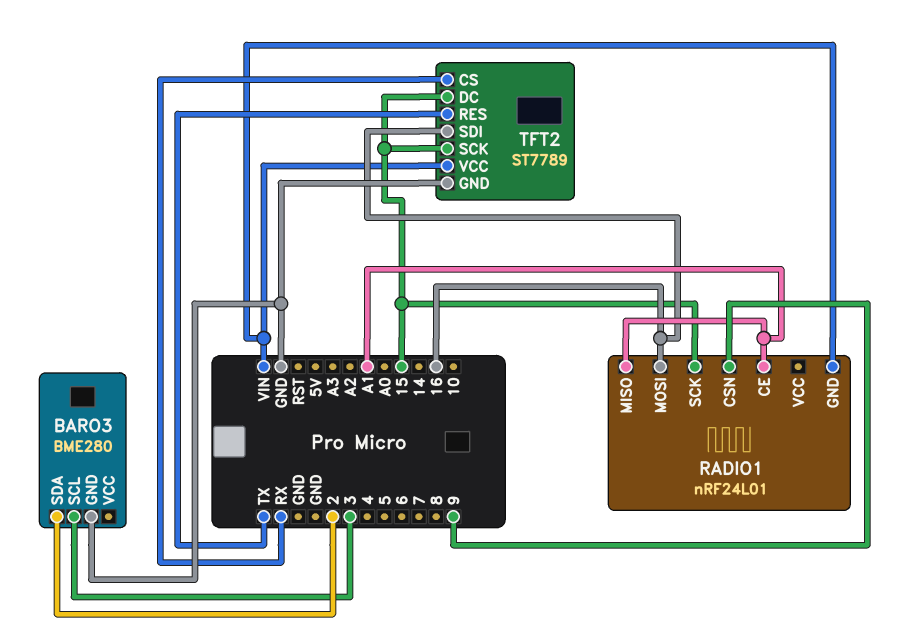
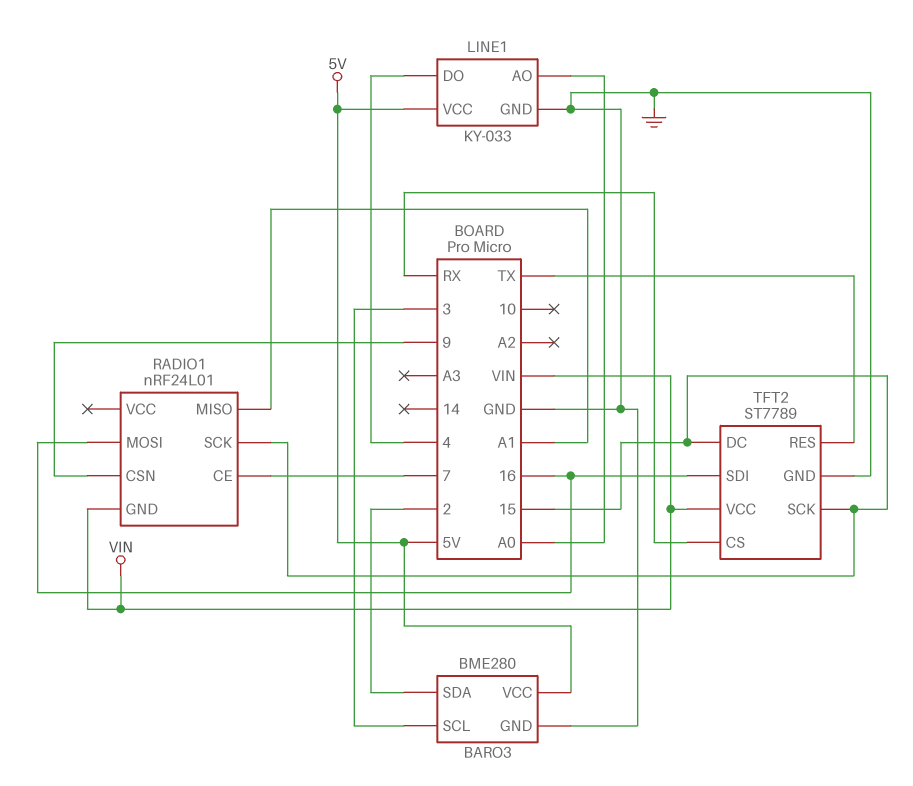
BARO3 pin VCC: none -> 5V
LINE1: none -> KY-033
LINE1 pin AO: none -> A0
LINE1 pin DO: none -> 4
LINE1 pin GND: none -> GND
LINE1 pin VCC: none -> 5V
RADIO1 pin CE: A1 -> 7

